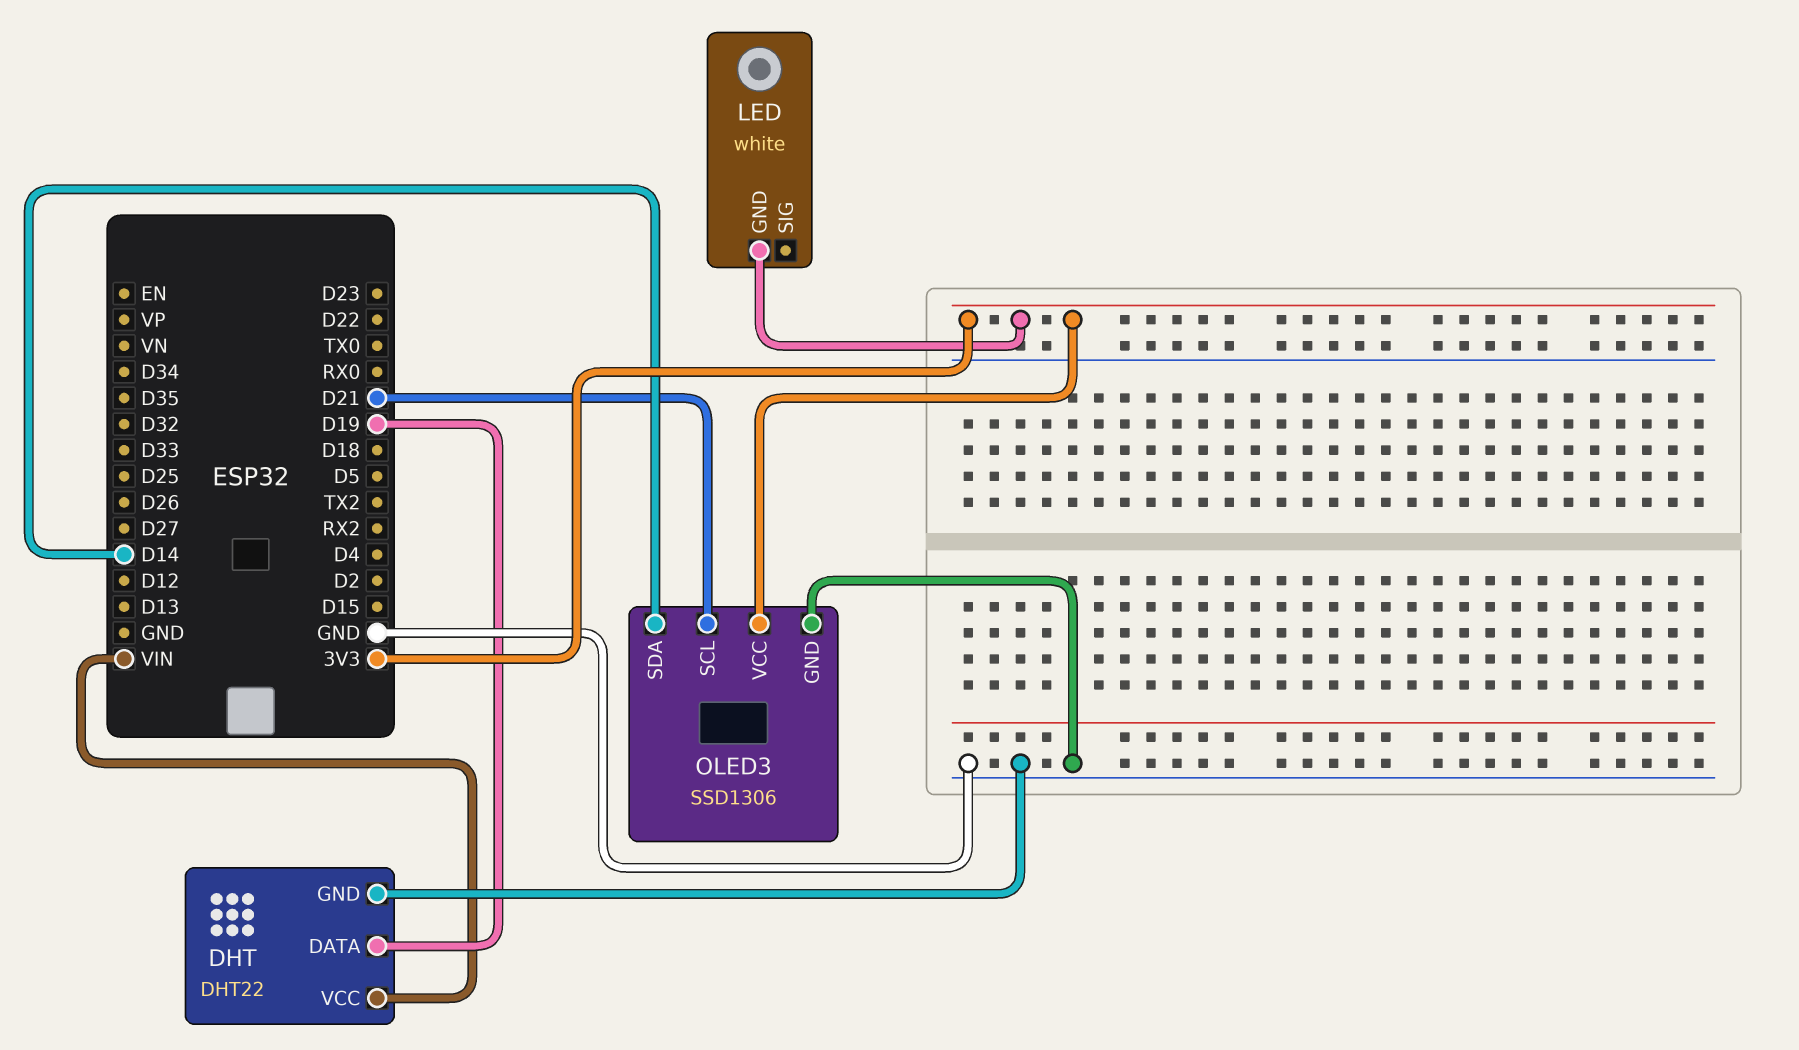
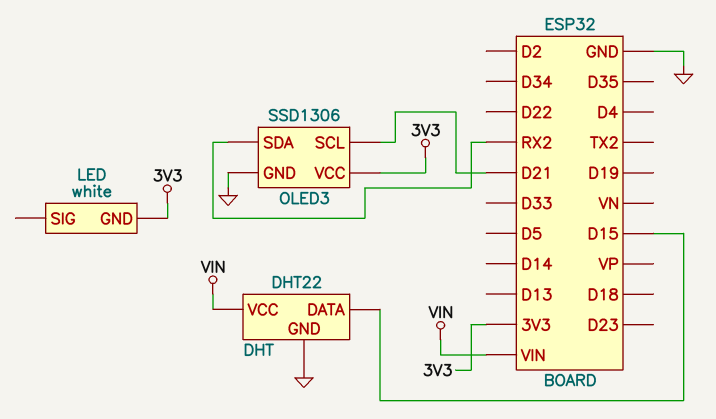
DHT pin DATA: D19 -> D15
OLED3 pin SDA: D14 -> RX2

